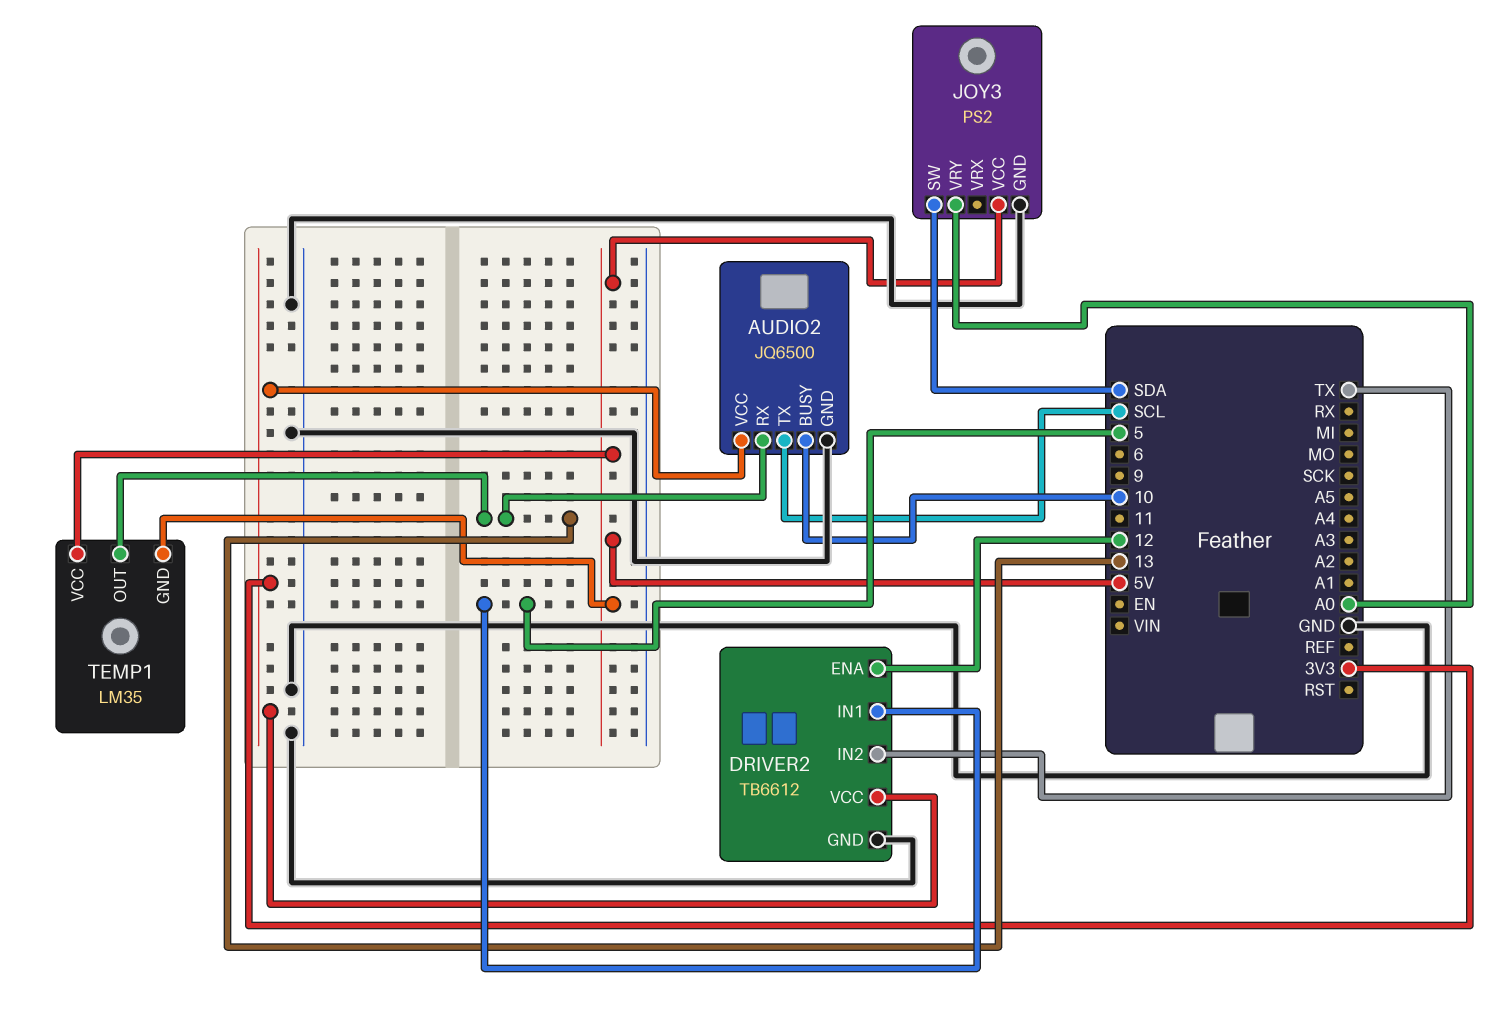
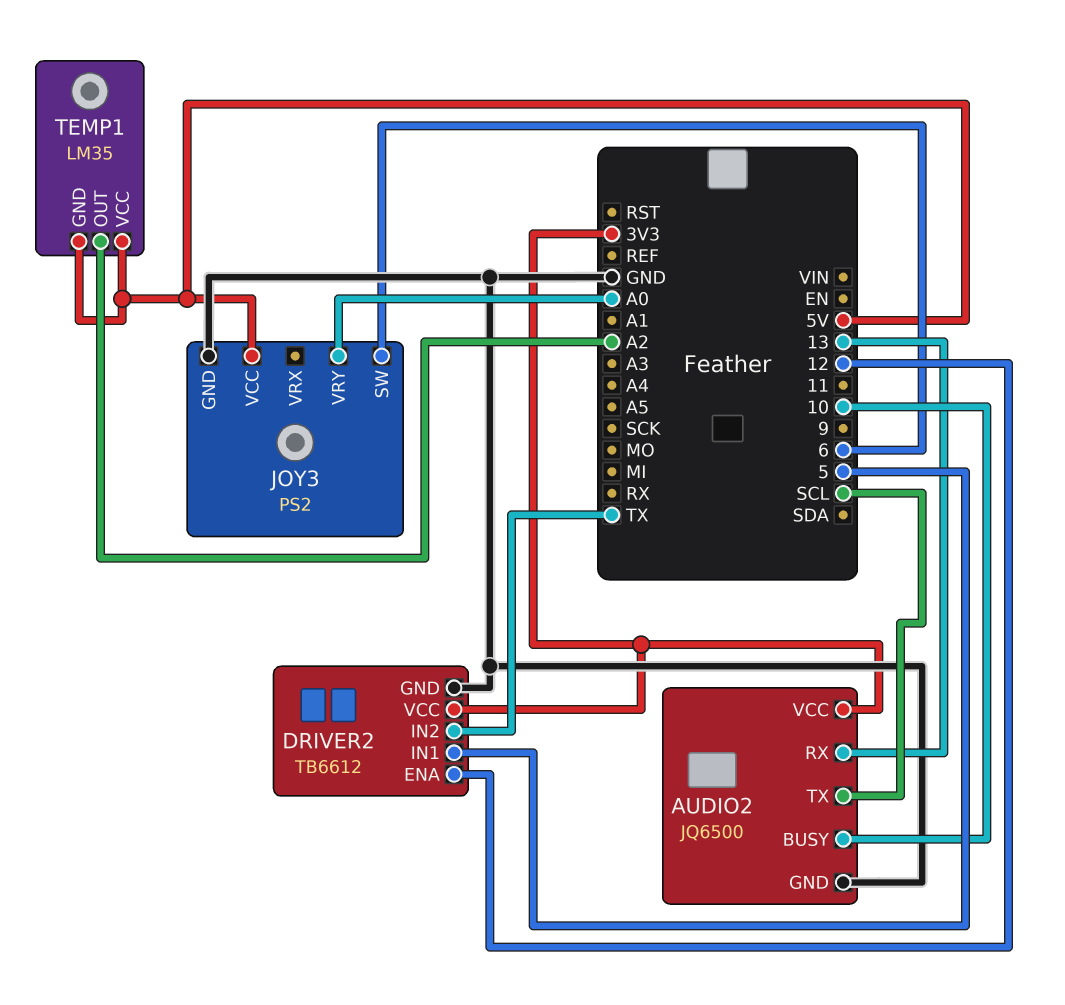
JOY3 pin SW: SDA -> 6
TEMP1 pin OUT: 13 -> A2

